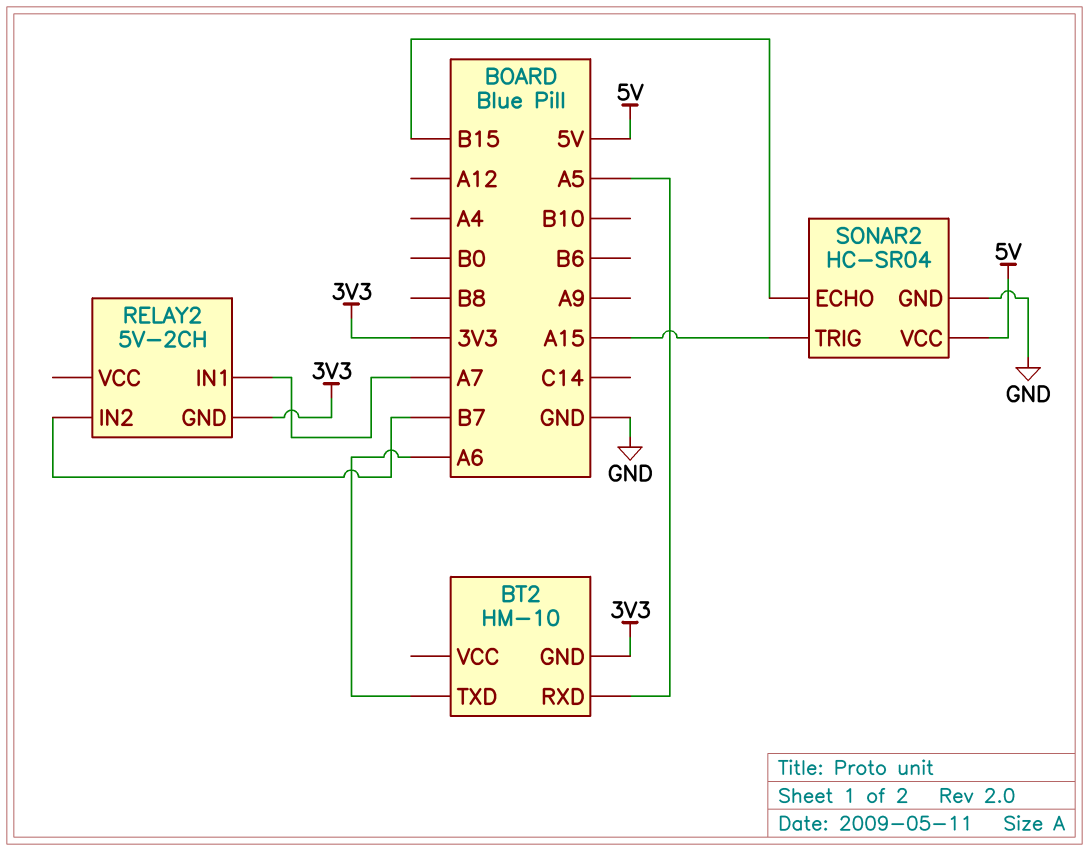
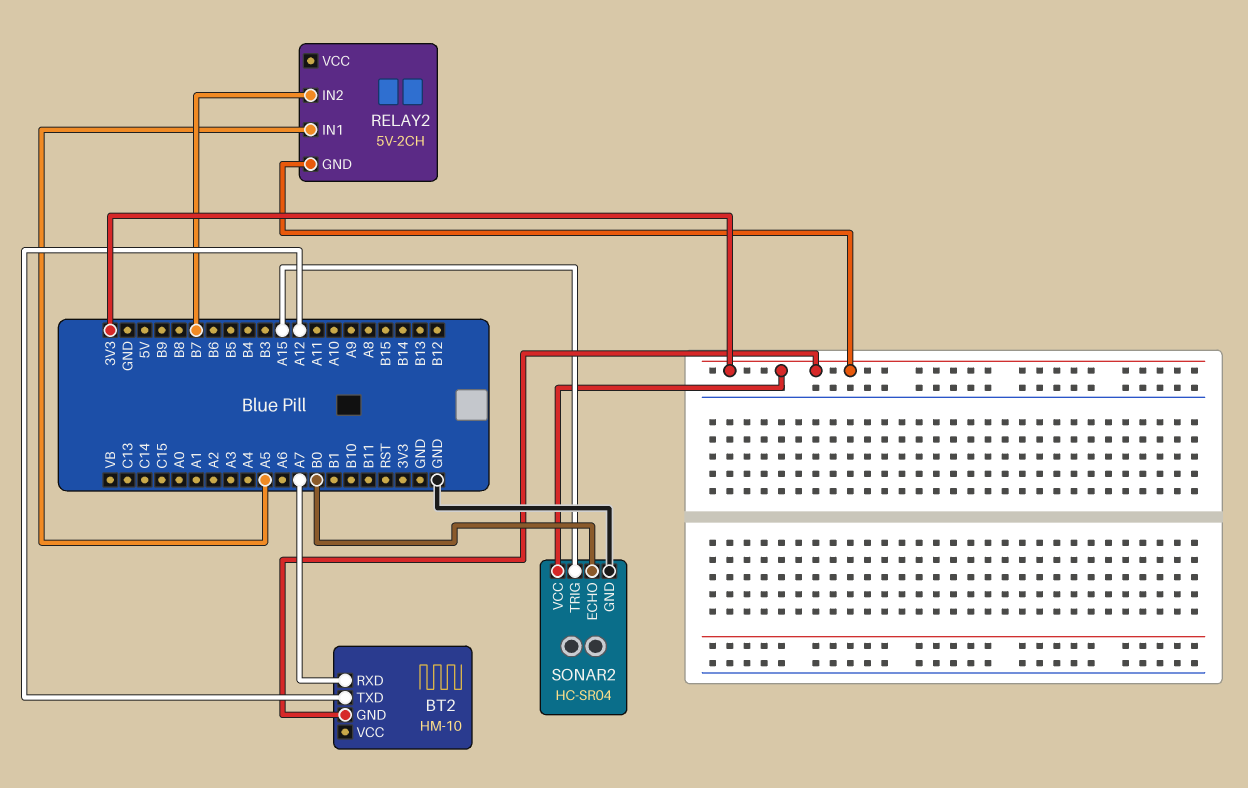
BT2 pin RXD: A5 -> A7
BT2 pin TXD: A6 -> A12
RELAY2 pin IN1: A7 -> A5
SONAR2 pin ECHO: B15 -> B0
SONAR2 pin VCC: 5V -> 3V3

